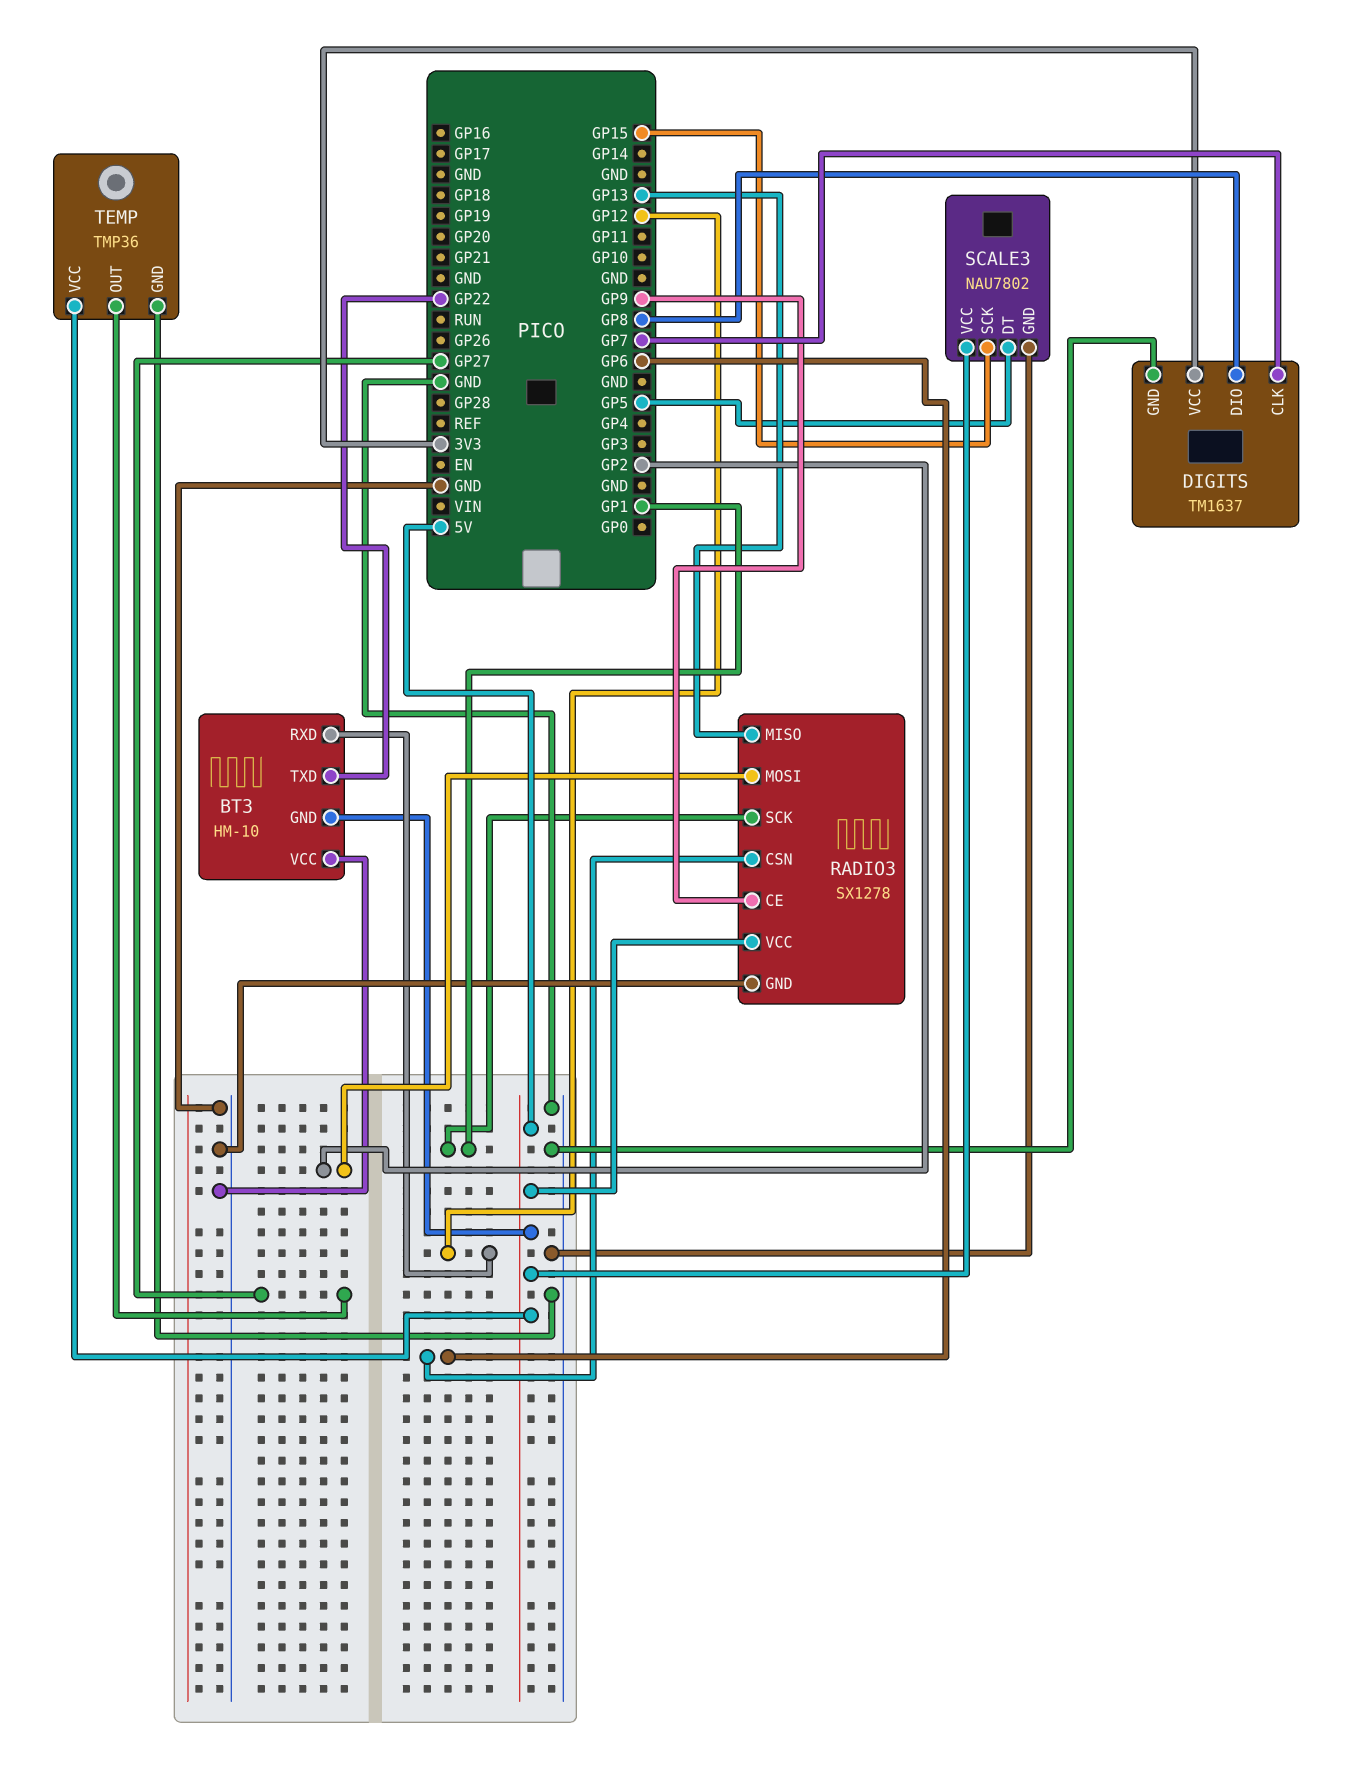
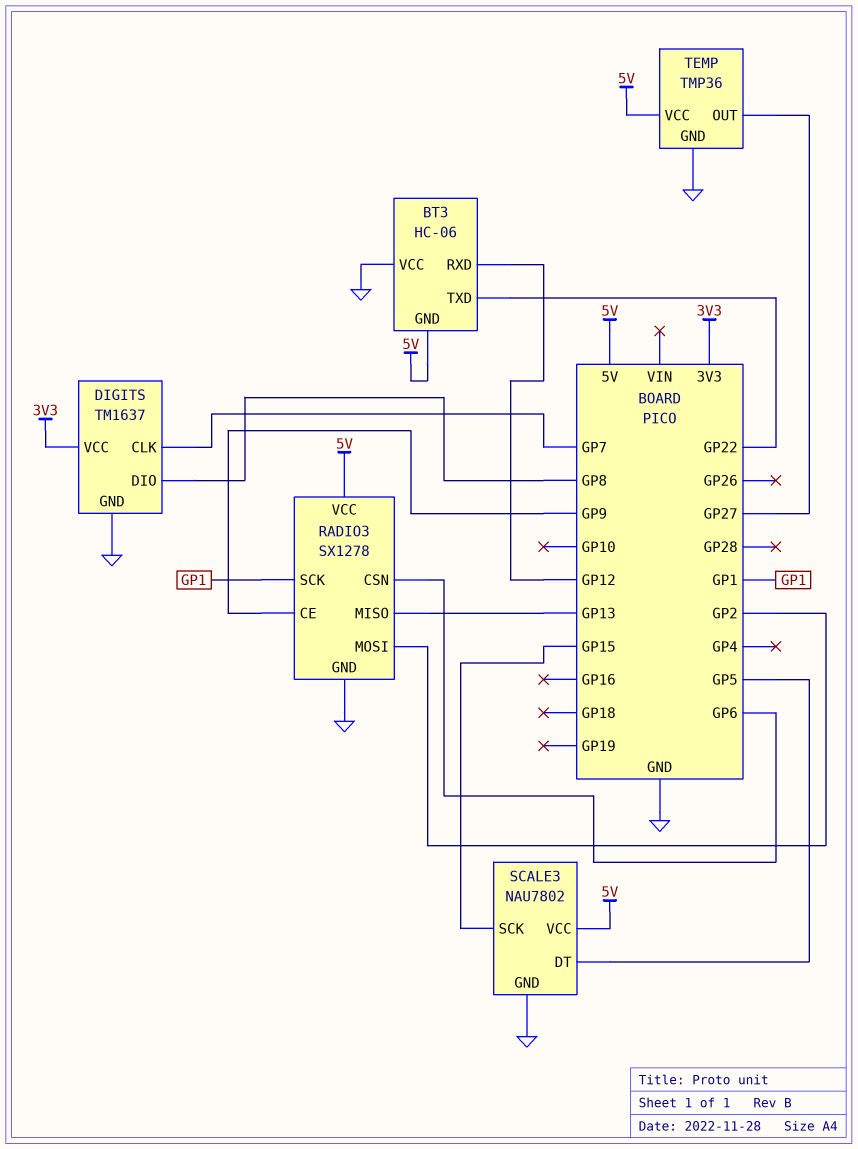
BT3: HM-10 -> HC-06

